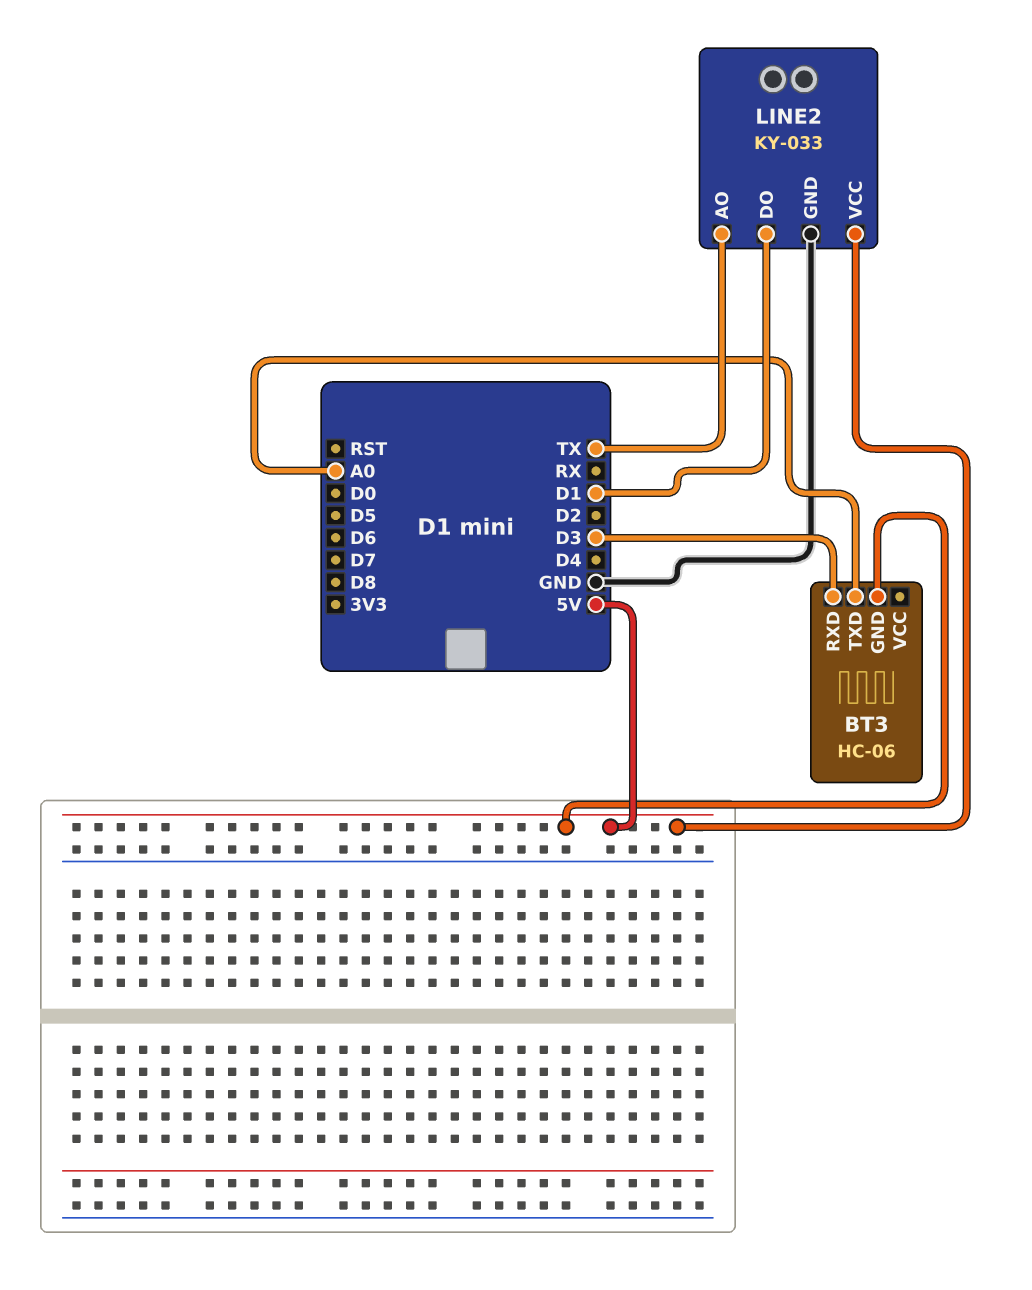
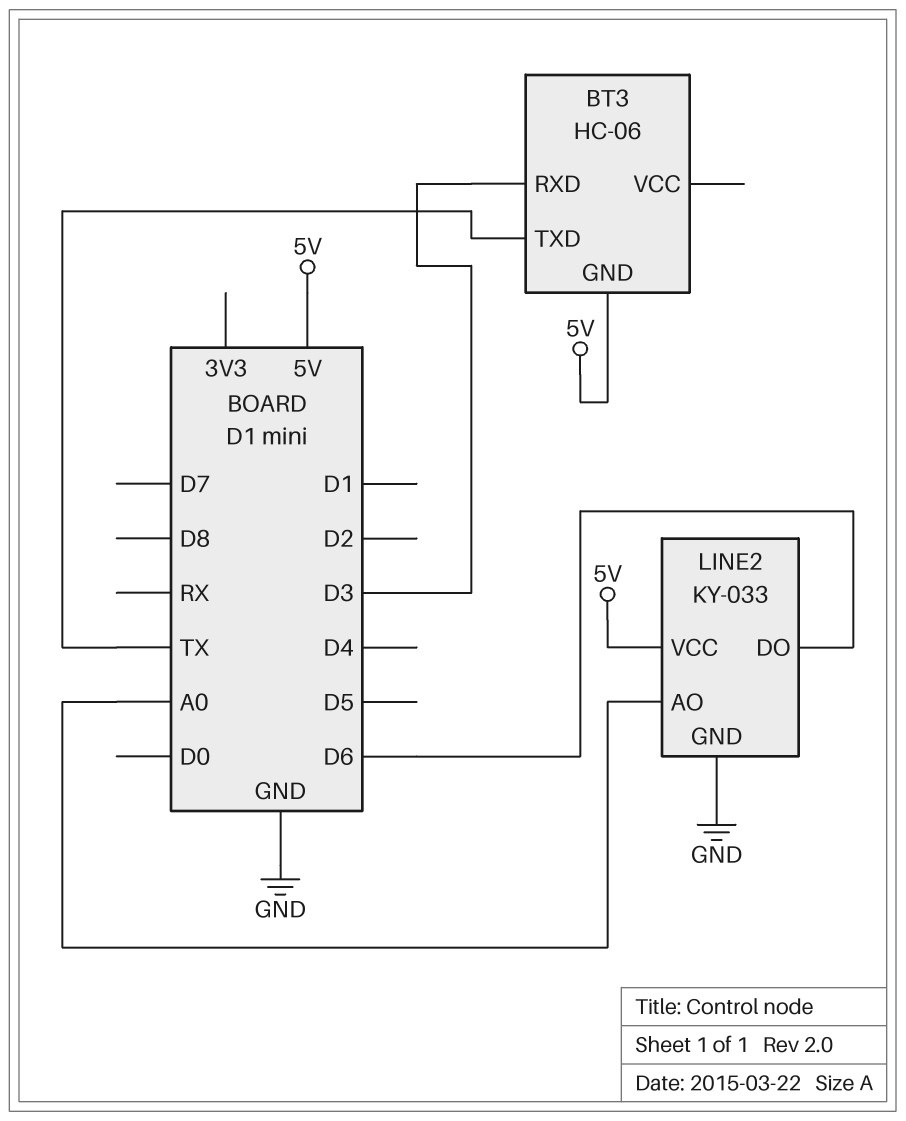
BT3 pin TXD: A0 -> TX
LINE2 pin AO: TX -> A0
LINE2 pin DO: D1 -> D6

